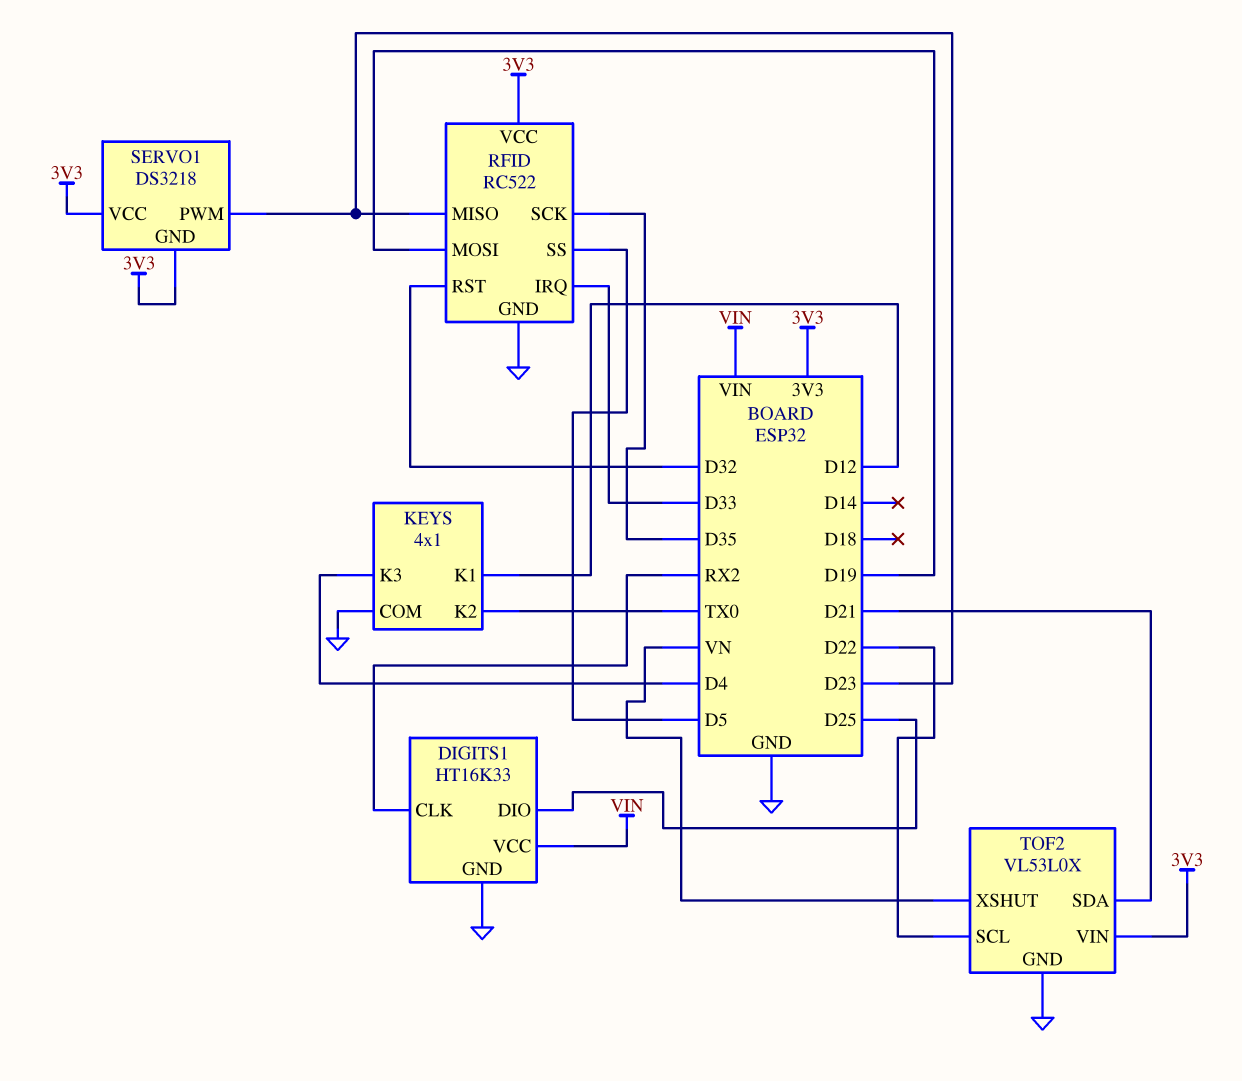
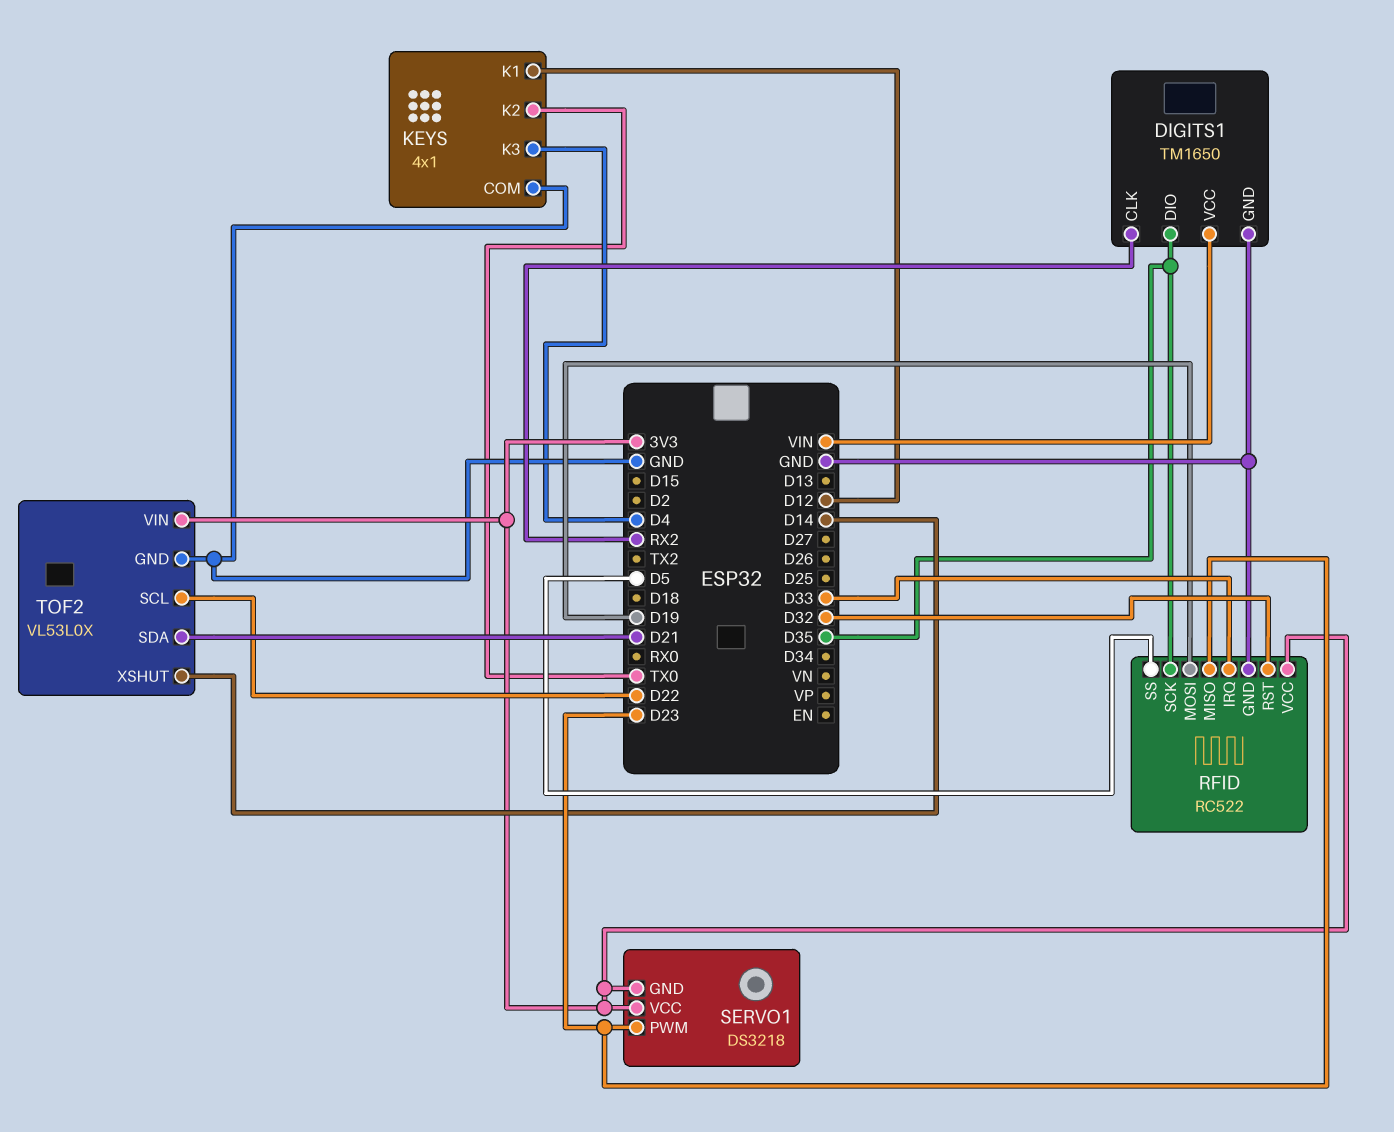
DIGITS1: HT16K33 -> TM1650
DIGITS1 pin DIO: D25 -> D35
TOF2 pin XSHUT: VN -> D14

